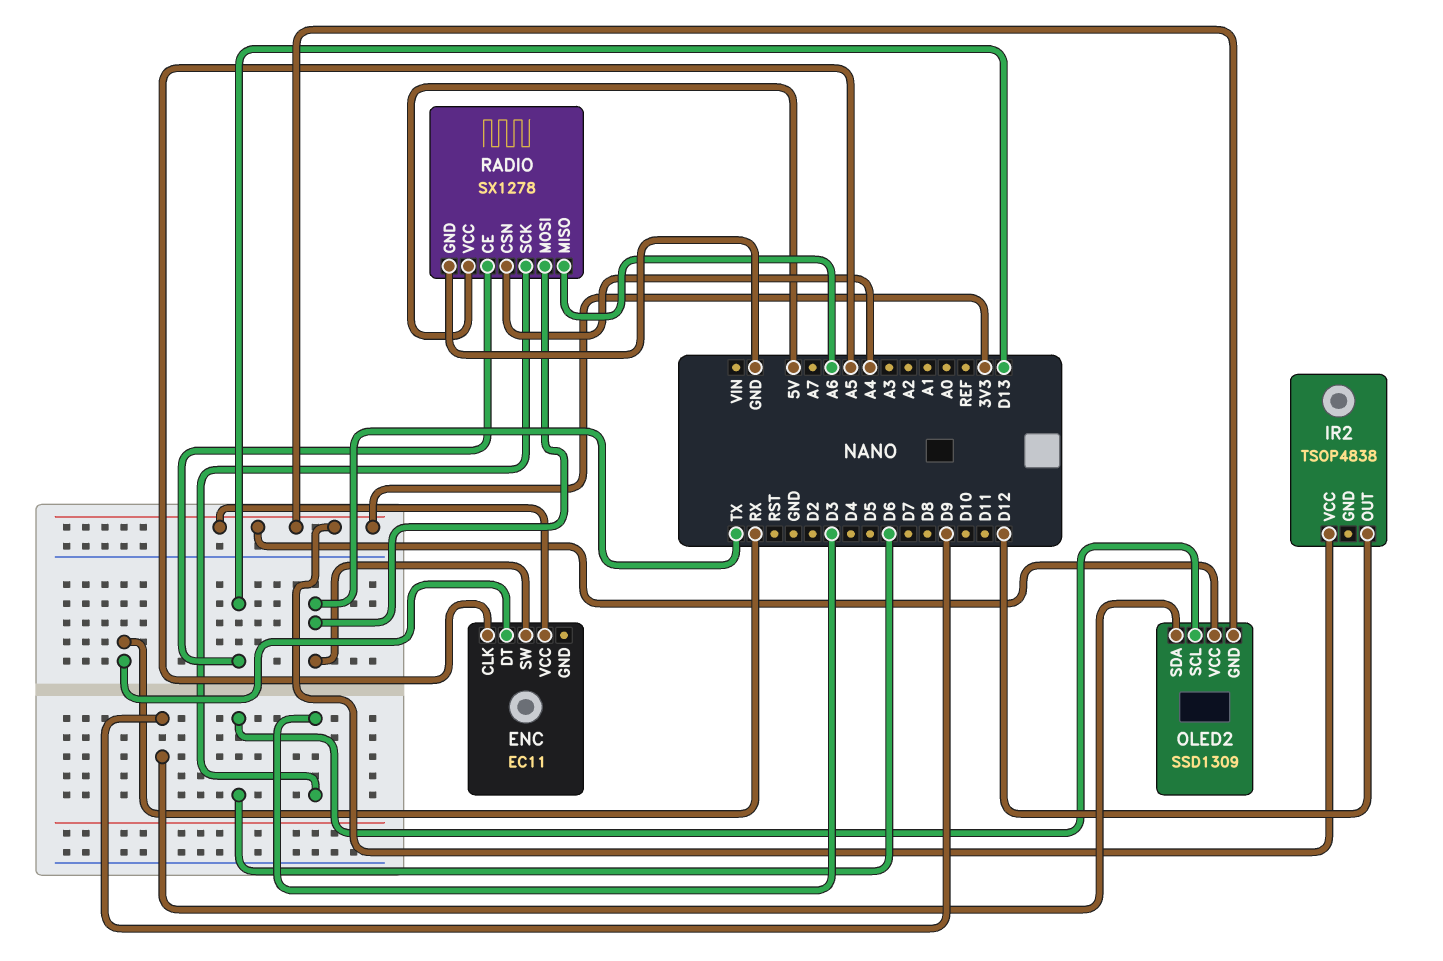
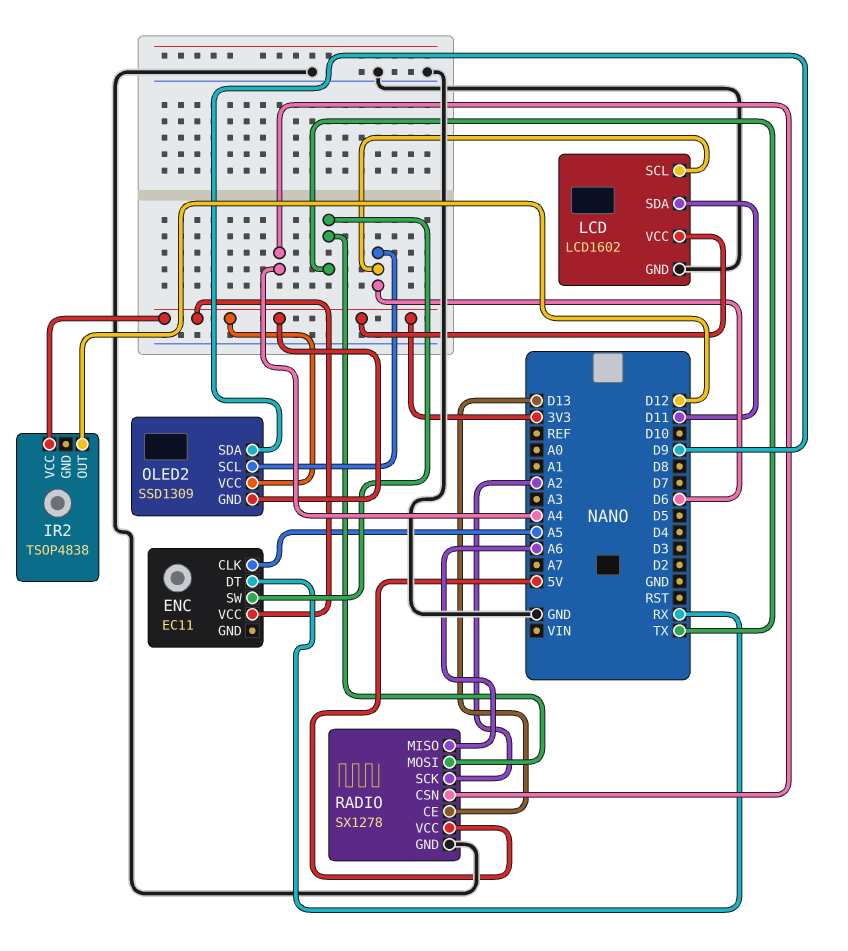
LCD: none -> LCD1602
LCD pin GND: none -> GND
LCD pin SCL: none -> D6
LCD pin SDA: none -> D11
LCD pin VCC: none -> 3V3
RADIO pin SCK: D3 -> A2

